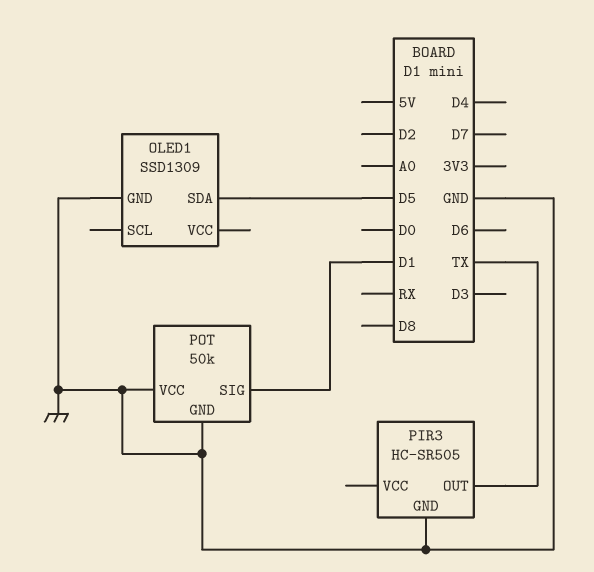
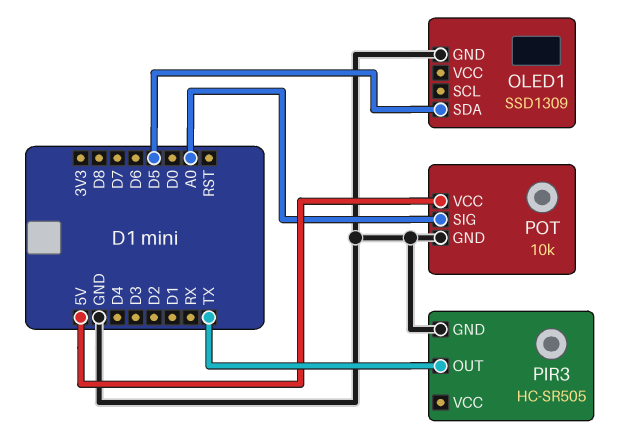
POT: 50k -> 10k
POT pin SIG: D1 -> A0
POT pin VCC: GND -> 5V

